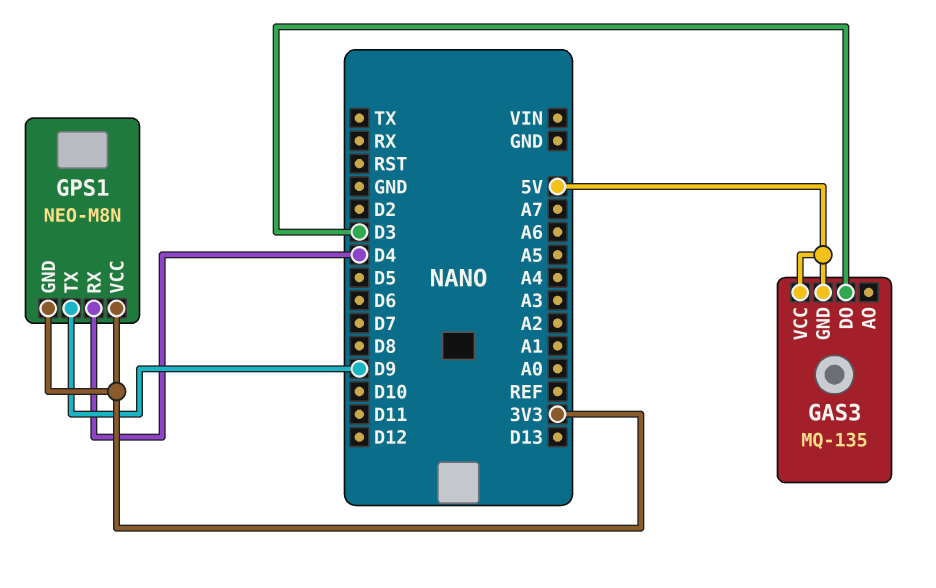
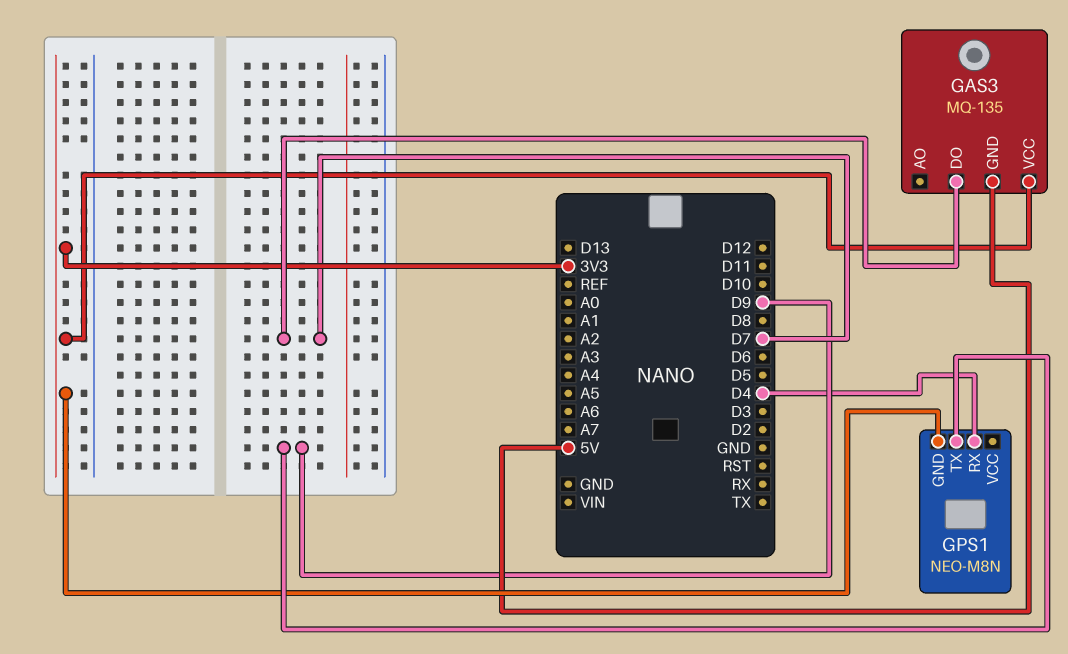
GAS3 pin DO: D3 -> D7
GAS3 pin VCC: 5V -> 3V3
GPS1 pin VCC: 3V3 -> none

